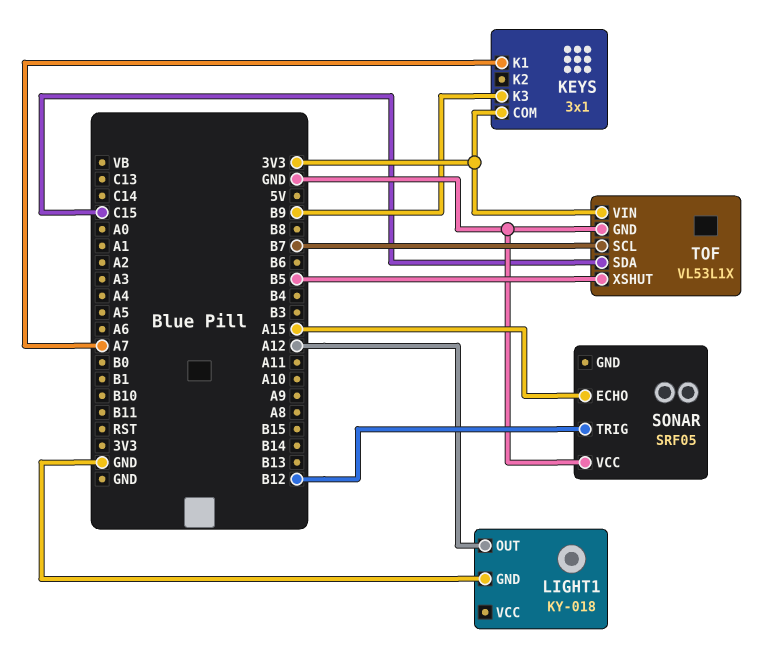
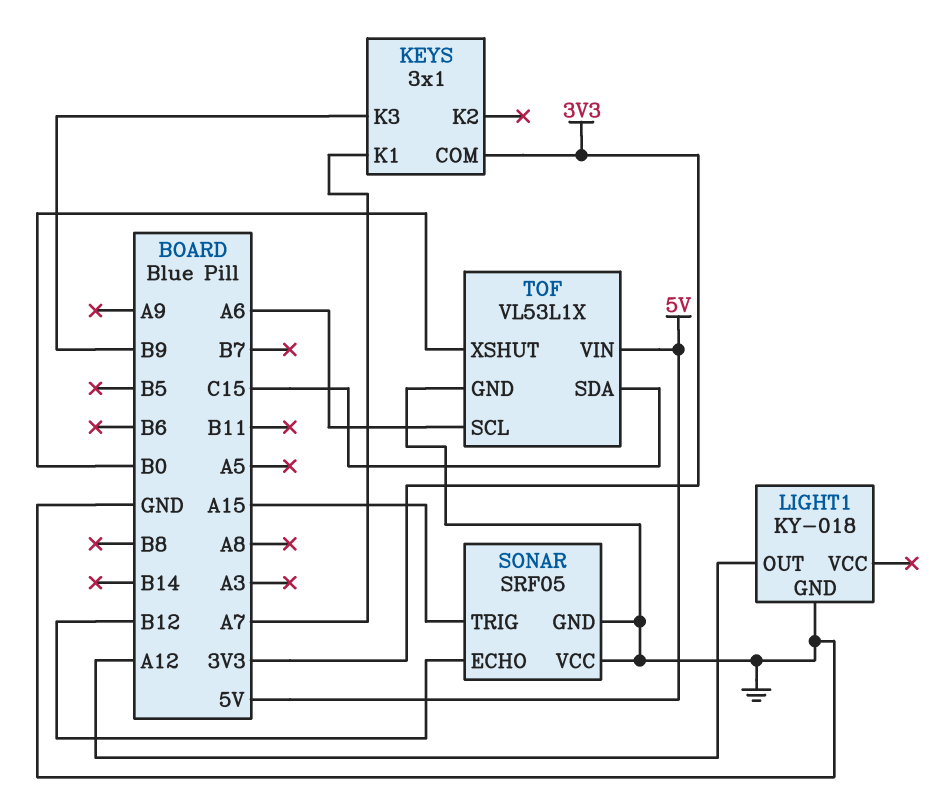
SONAR pin ECHO: A15 -> B12
SONAR pin GND: none -> GND
SONAR pin TRIG: B12 -> A15
TOF pin SCL: B7 -> A6
TOF pin VIN: 3V3 -> 5V
TOF pin XSHUT: B5 -> B0

